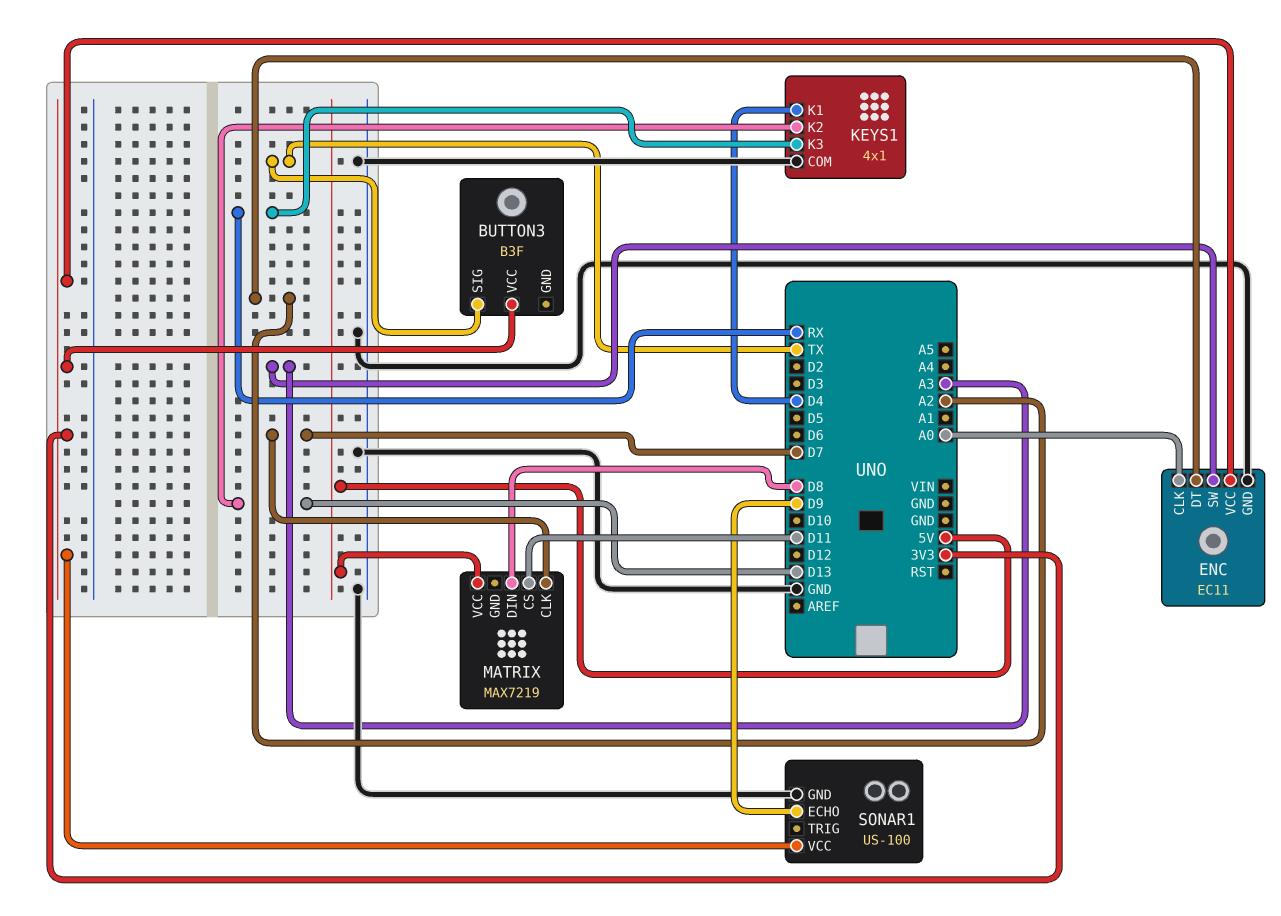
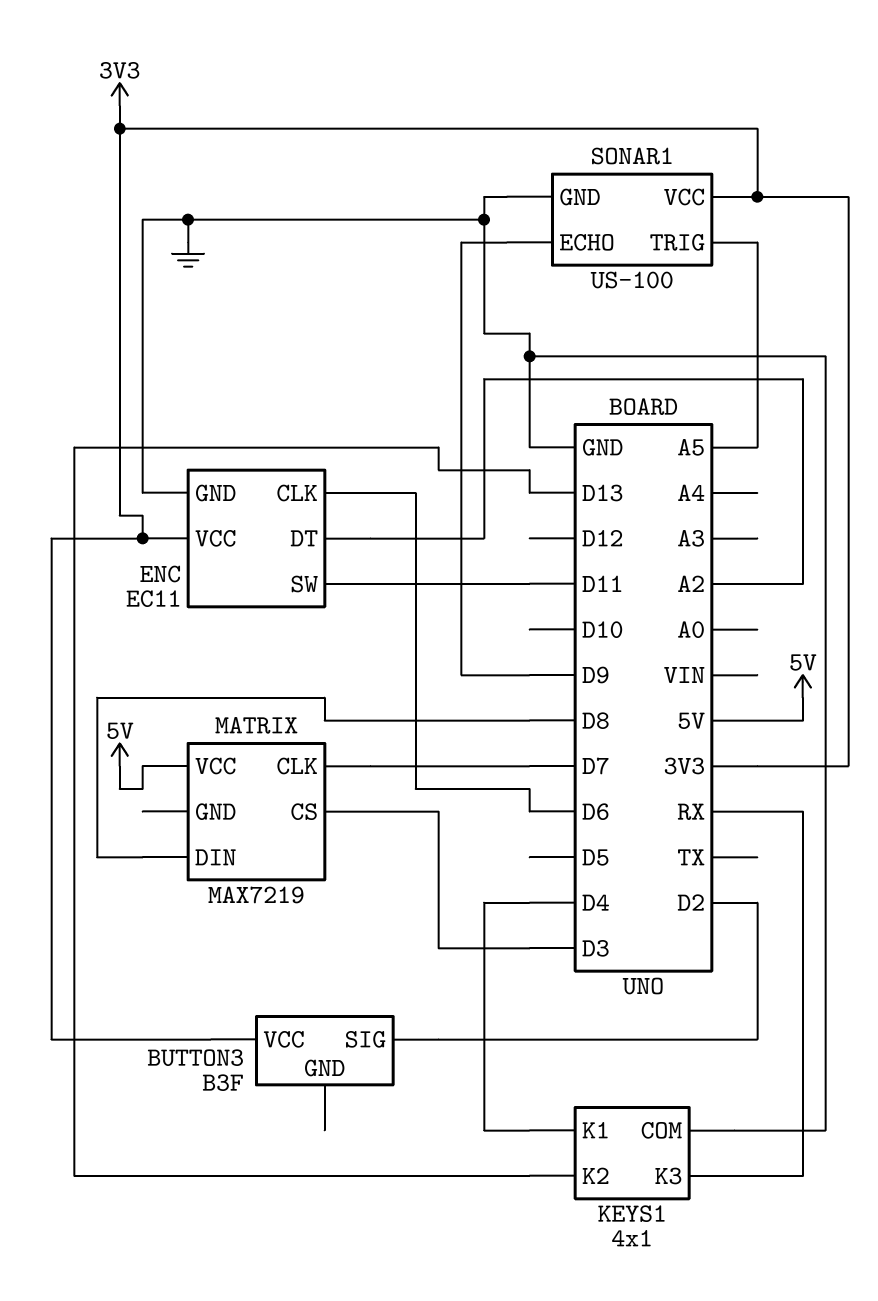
BUTTON3 pin SIG: TX -> D2
ENC pin CLK: A0 -> D6
ENC pin SW: A3 -> D11
MATRIX pin CS: D11 -> D3
SONAR1 pin TRIG: none -> A5

